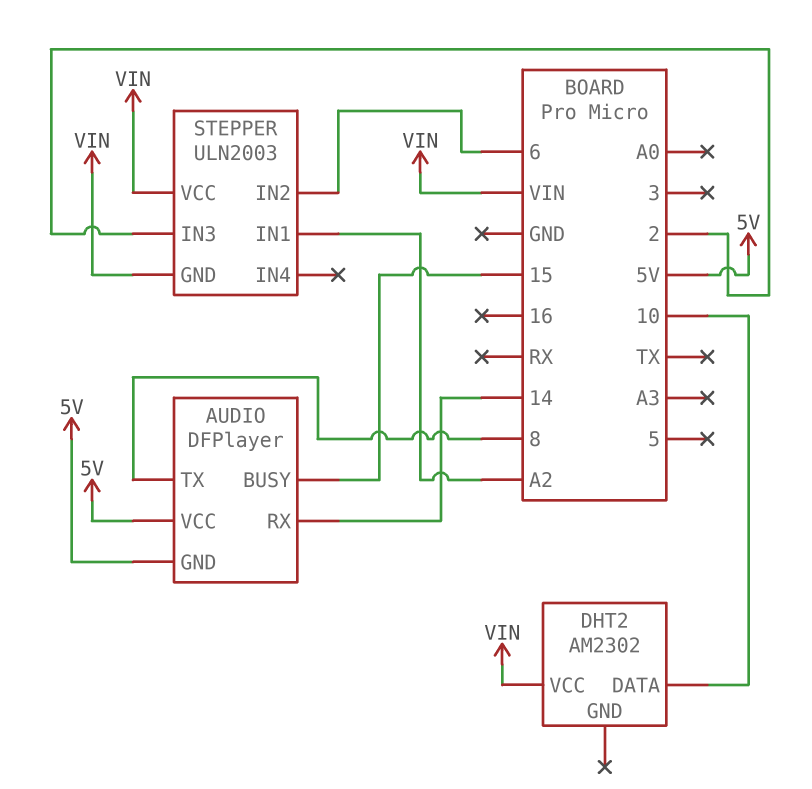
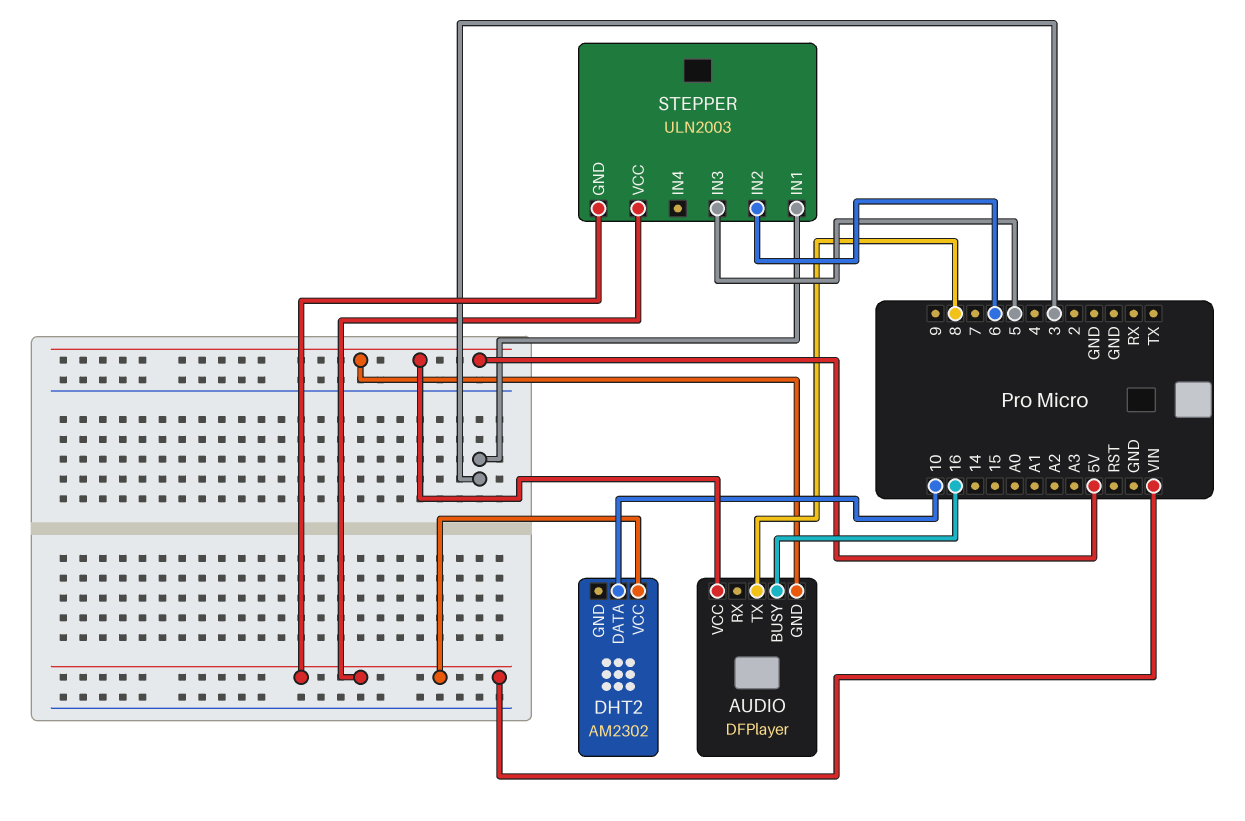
AUDIO pin BUSY: 15 -> 16
AUDIO pin RX: 14 -> none
STEPPER pin IN1: A2 -> 3
STEPPER pin IN3: 2 -> 5

